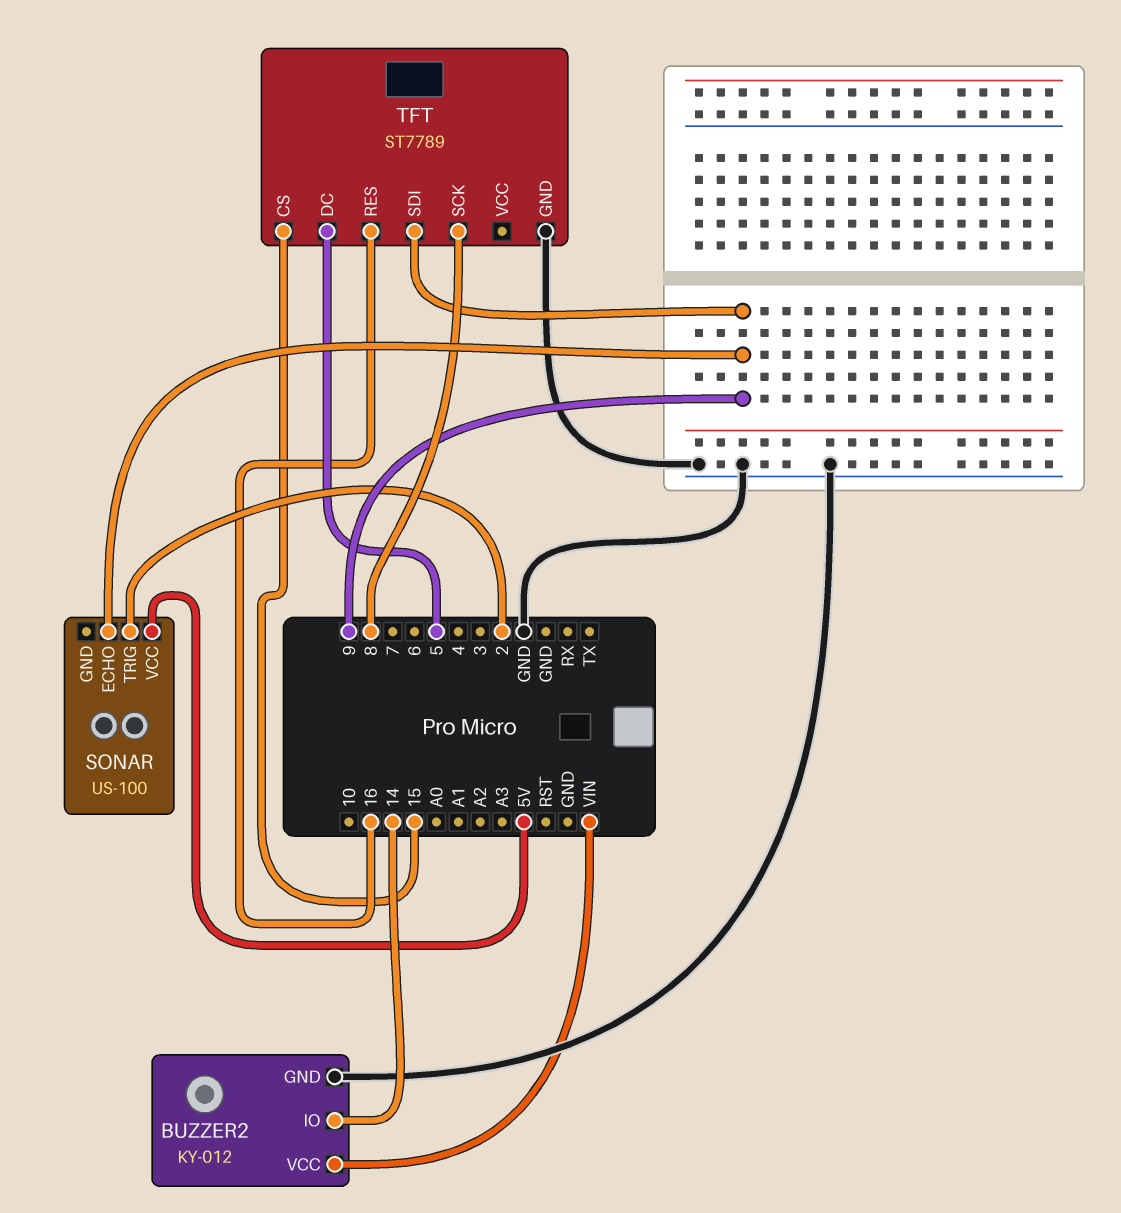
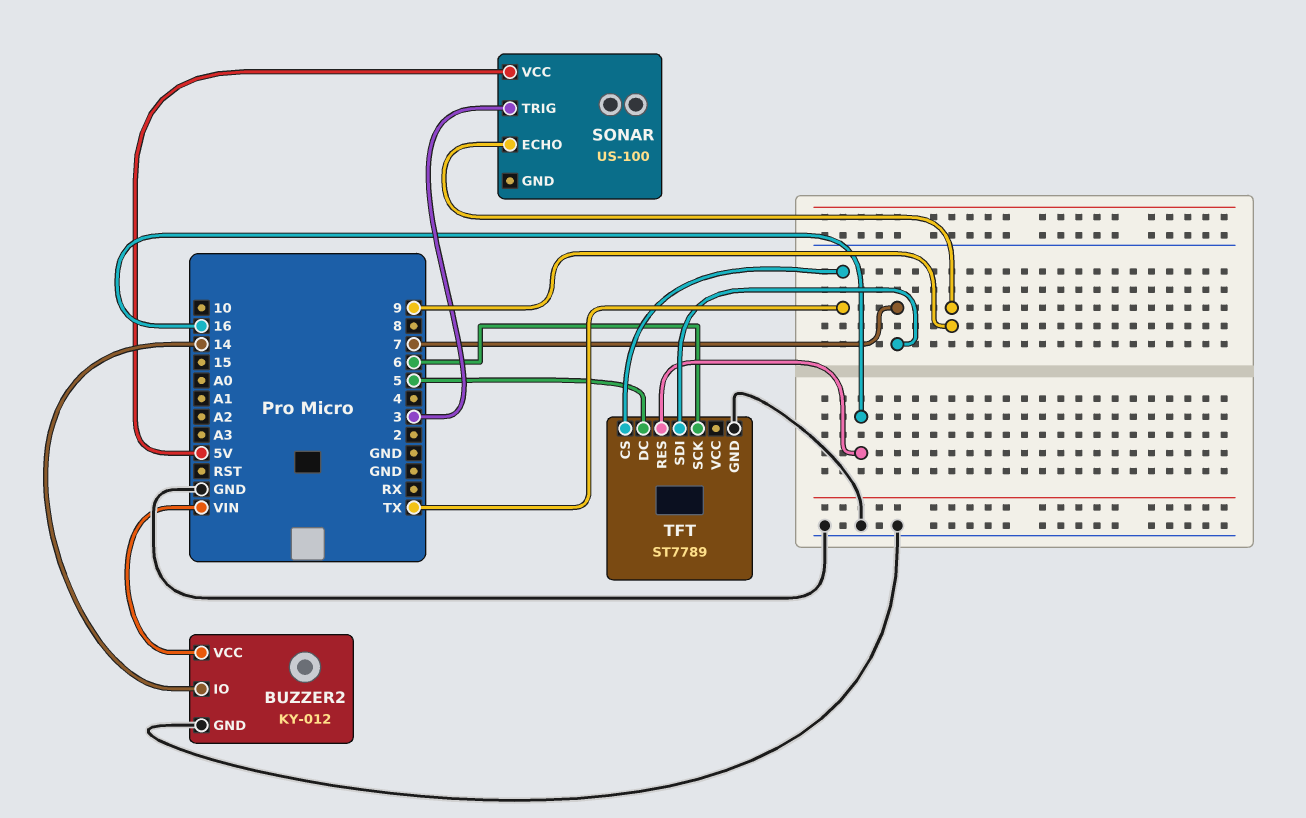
SONAR pin TRIG: 2 -> 3
TFT pin CS: 15 -> TX
TFT pin SCK: 8 -> 6
TFT pin SDI: 9 -> 7

